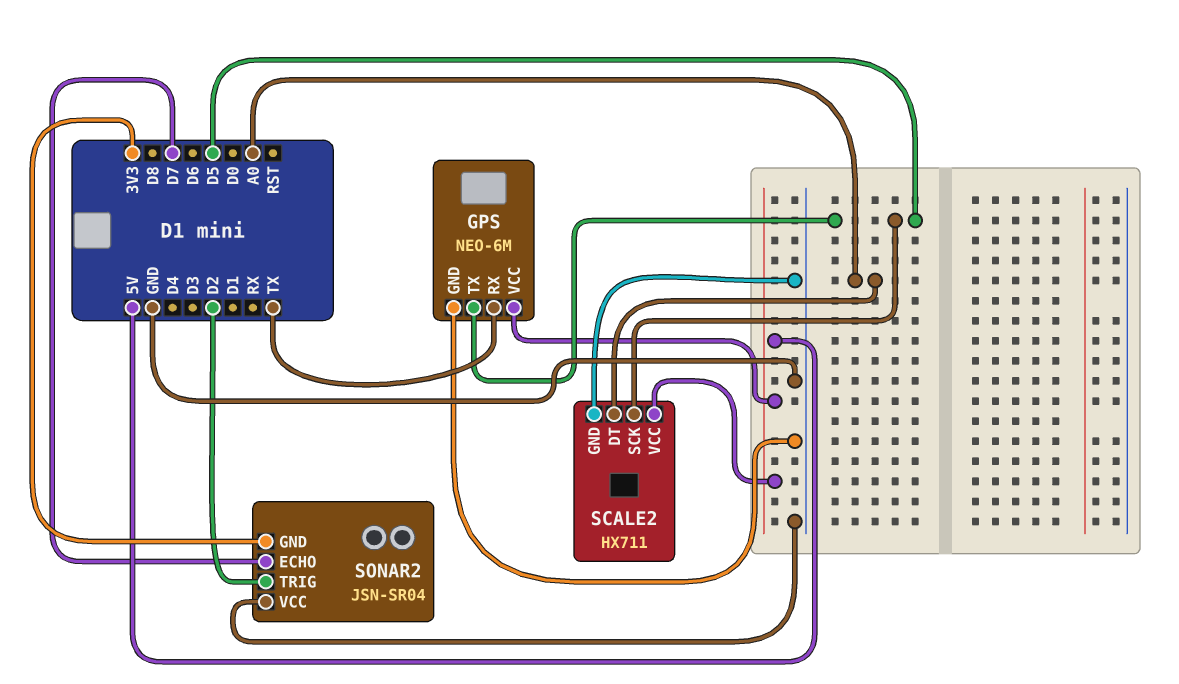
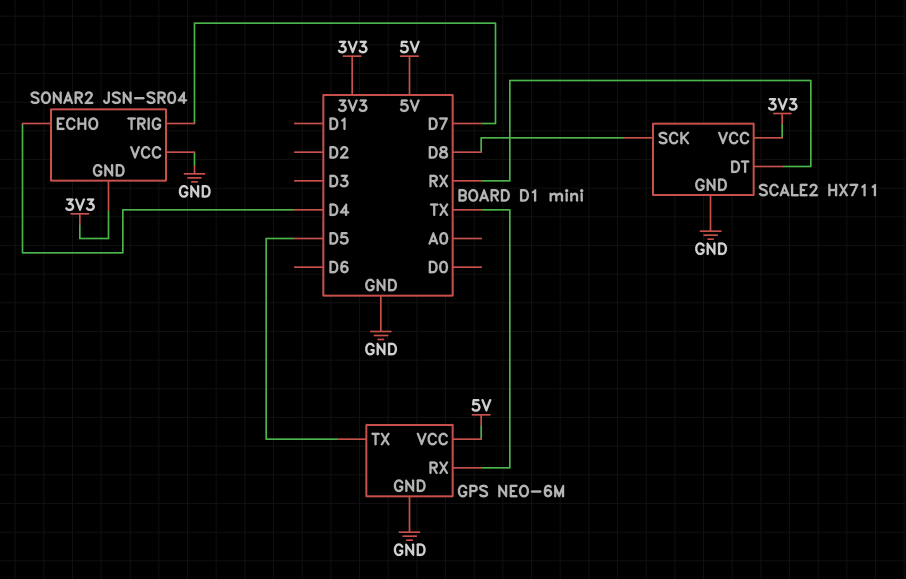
SCALE2 pin DT: A0 -> RX
SCALE2 pin SCK: D5 -> D8
SCALE2 pin VCC: 5V -> 3V3
SONAR2 pin ECHO: D7 -> D4
SONAR2 pin TRIG: D2 -> D7

